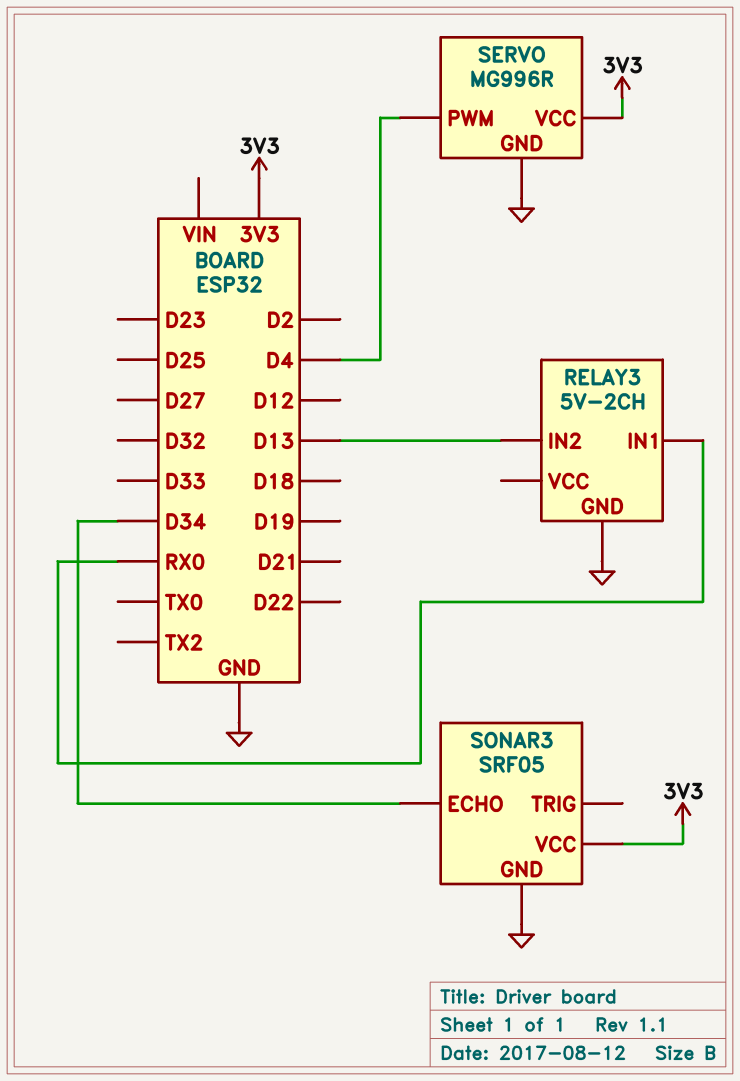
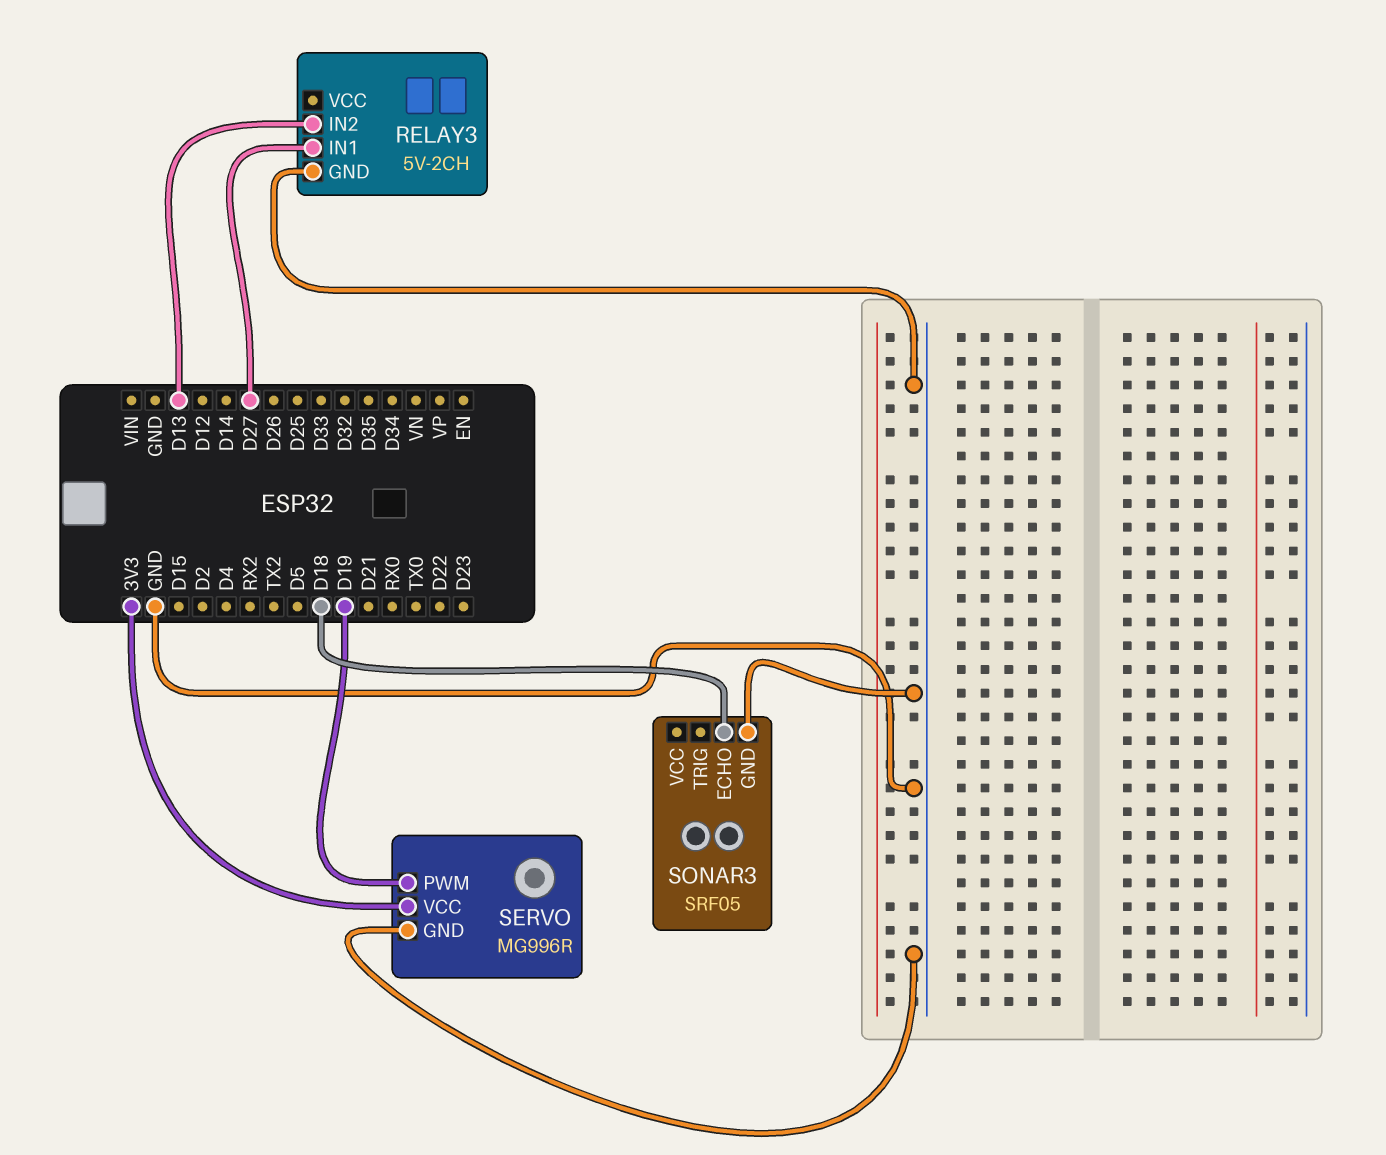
RELAY3 pin IN1: RX0 -> D27
SERVO pin PWM: D4 -> D19
SONAR3 pin ECHO: D34 -> D18
SONAR3 pin VCC: 3V3 -> none

